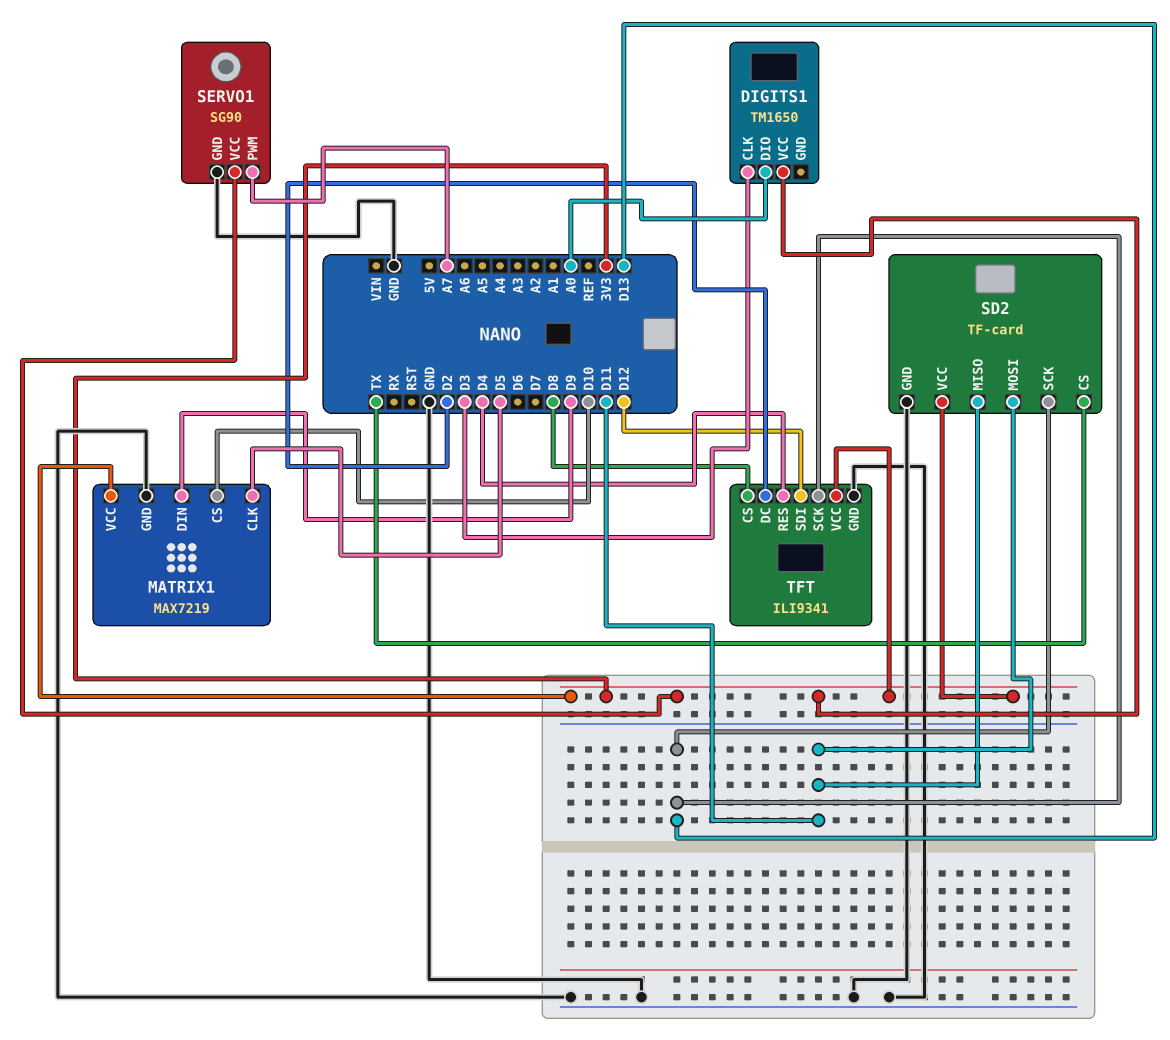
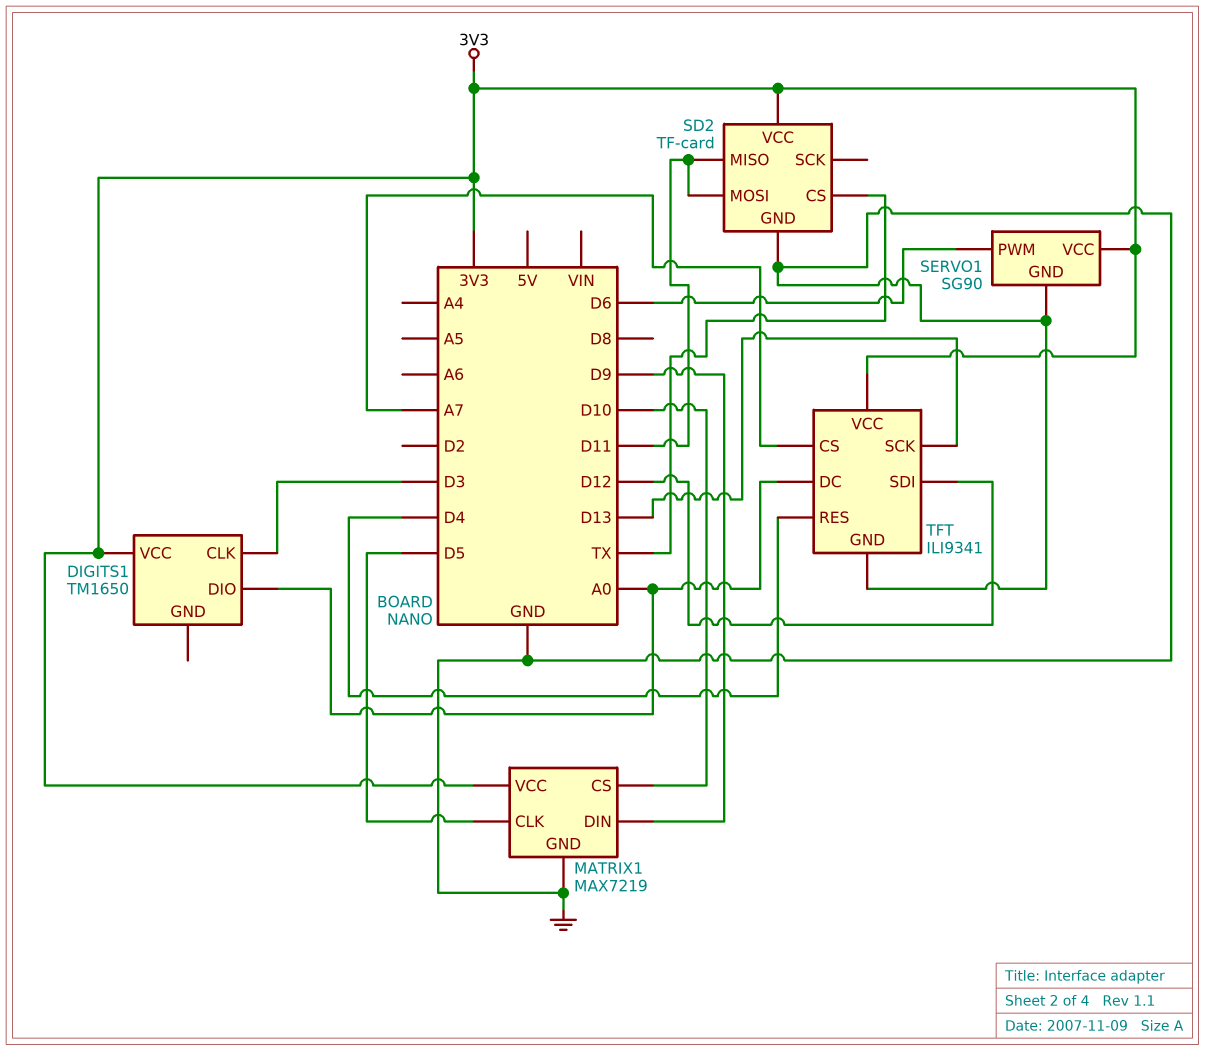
SD2 pin SCK: D13 -> none
SERVO1 pin PWM: A7 -> D6
TFT pin CS: D8 -> A7
TFT pin DC: D2 -> A0

